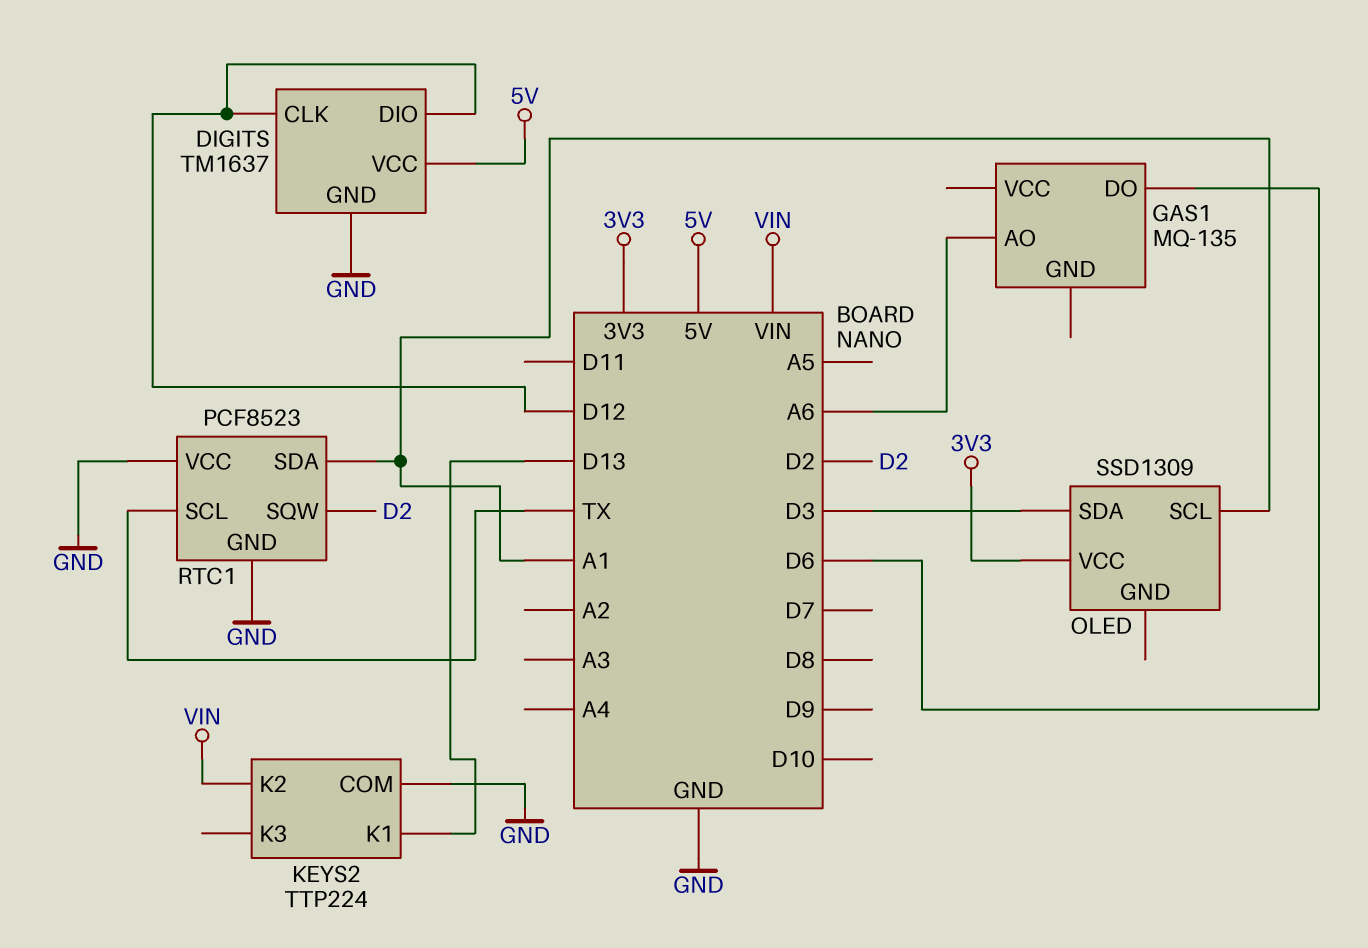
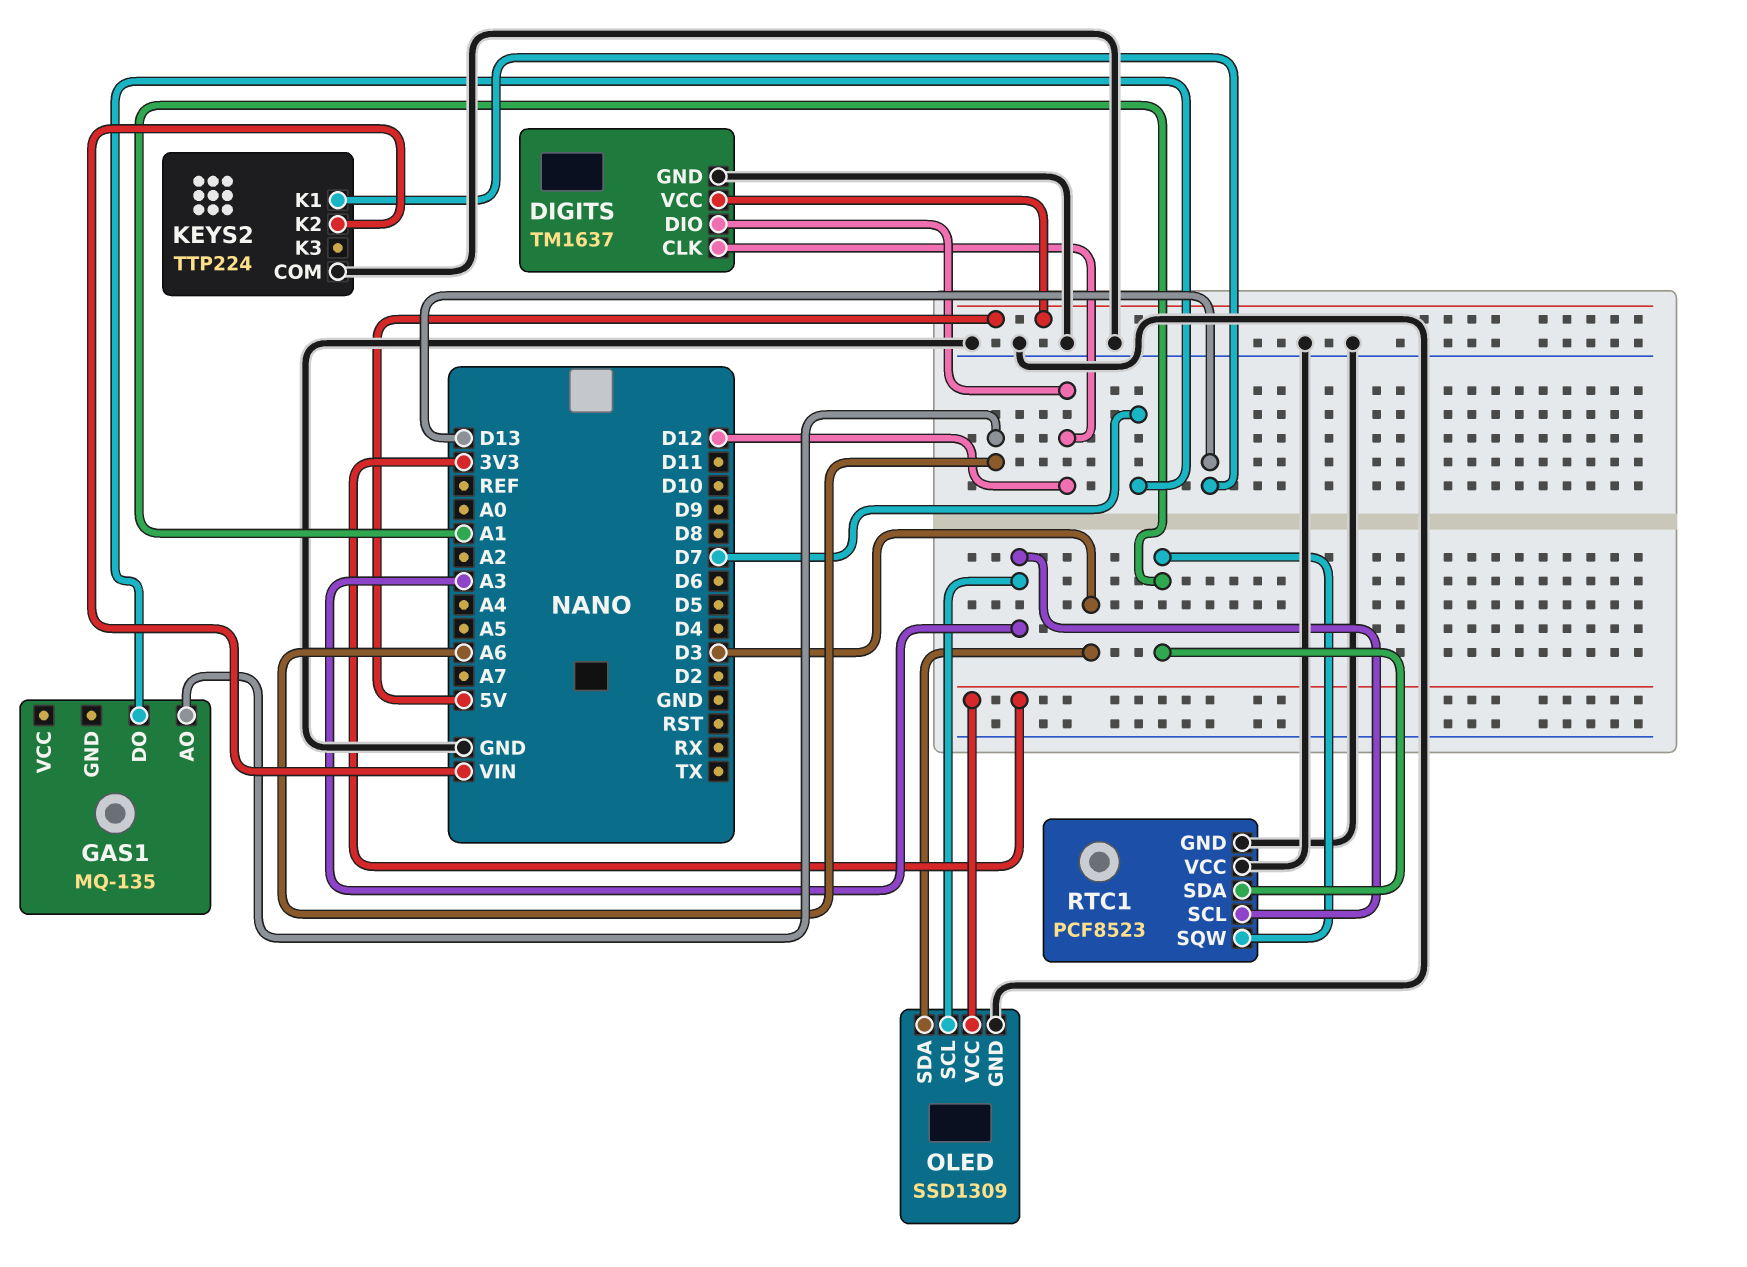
GAS1 pin DO: D6 -> D7
OLED pin GND: none -> GND
OLED pin SCL: A1 -> A3
RTC1 pin SCL: TX -> A3
RTC1 pin SQW: D2 -> A1

